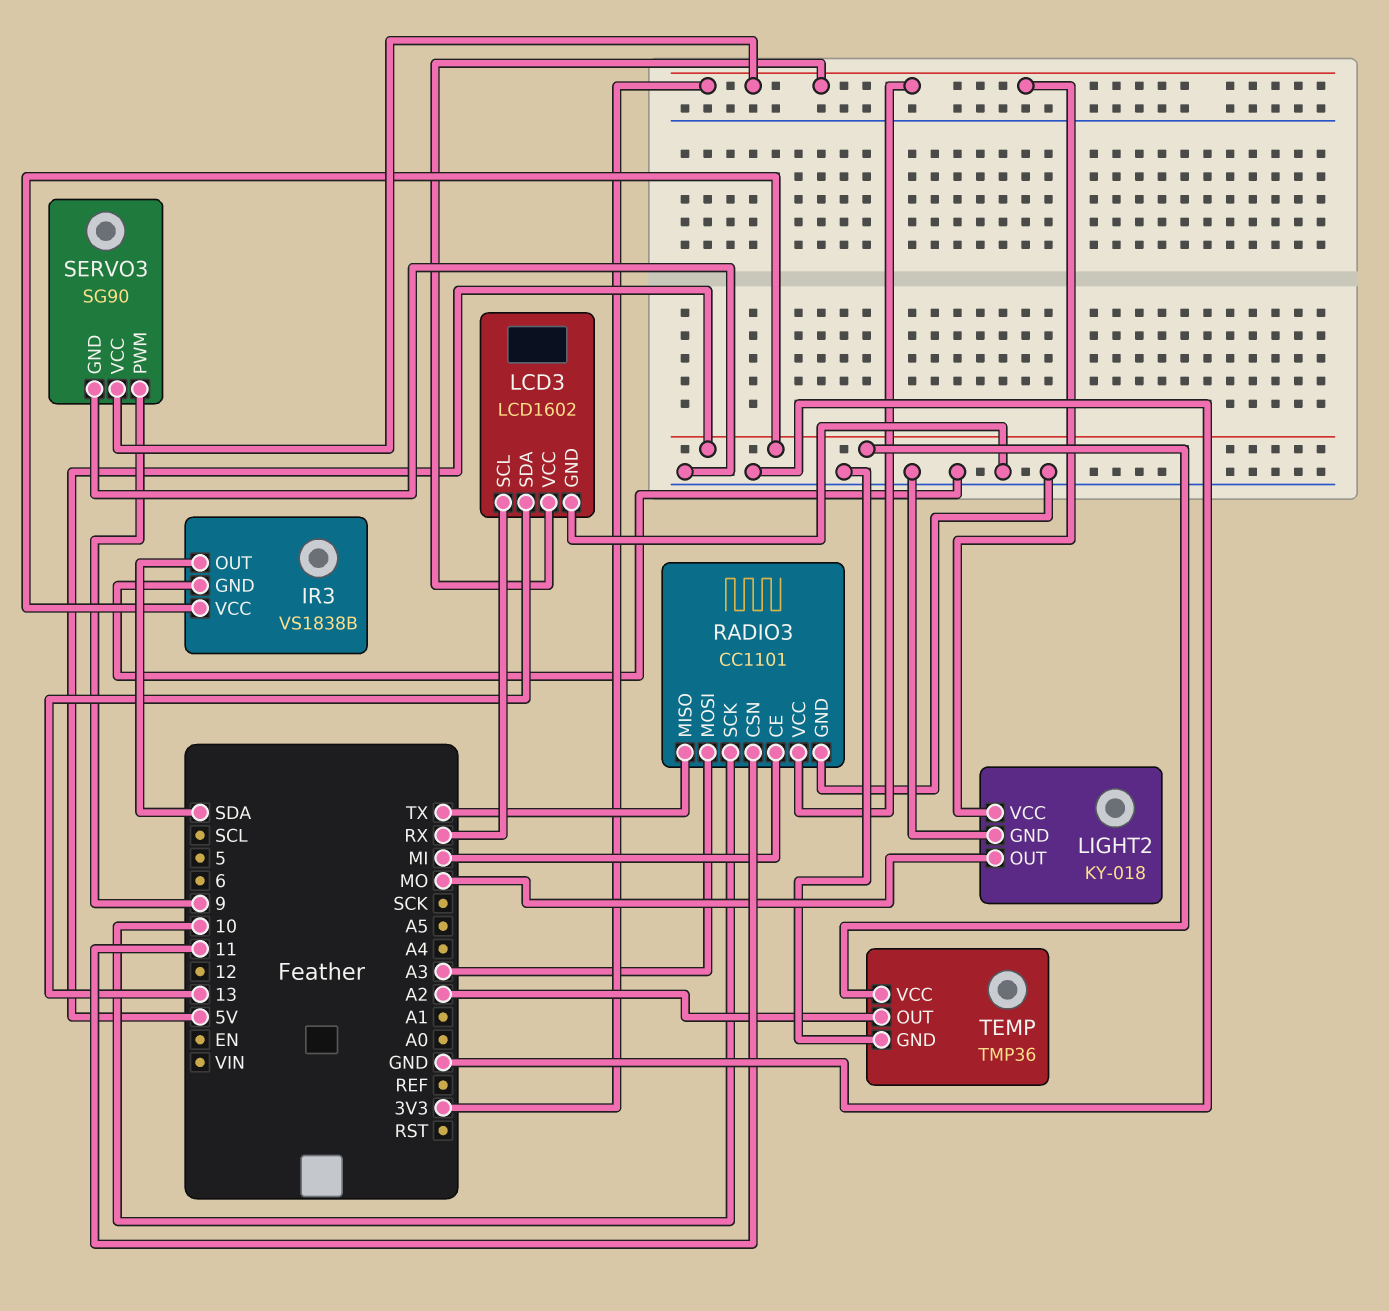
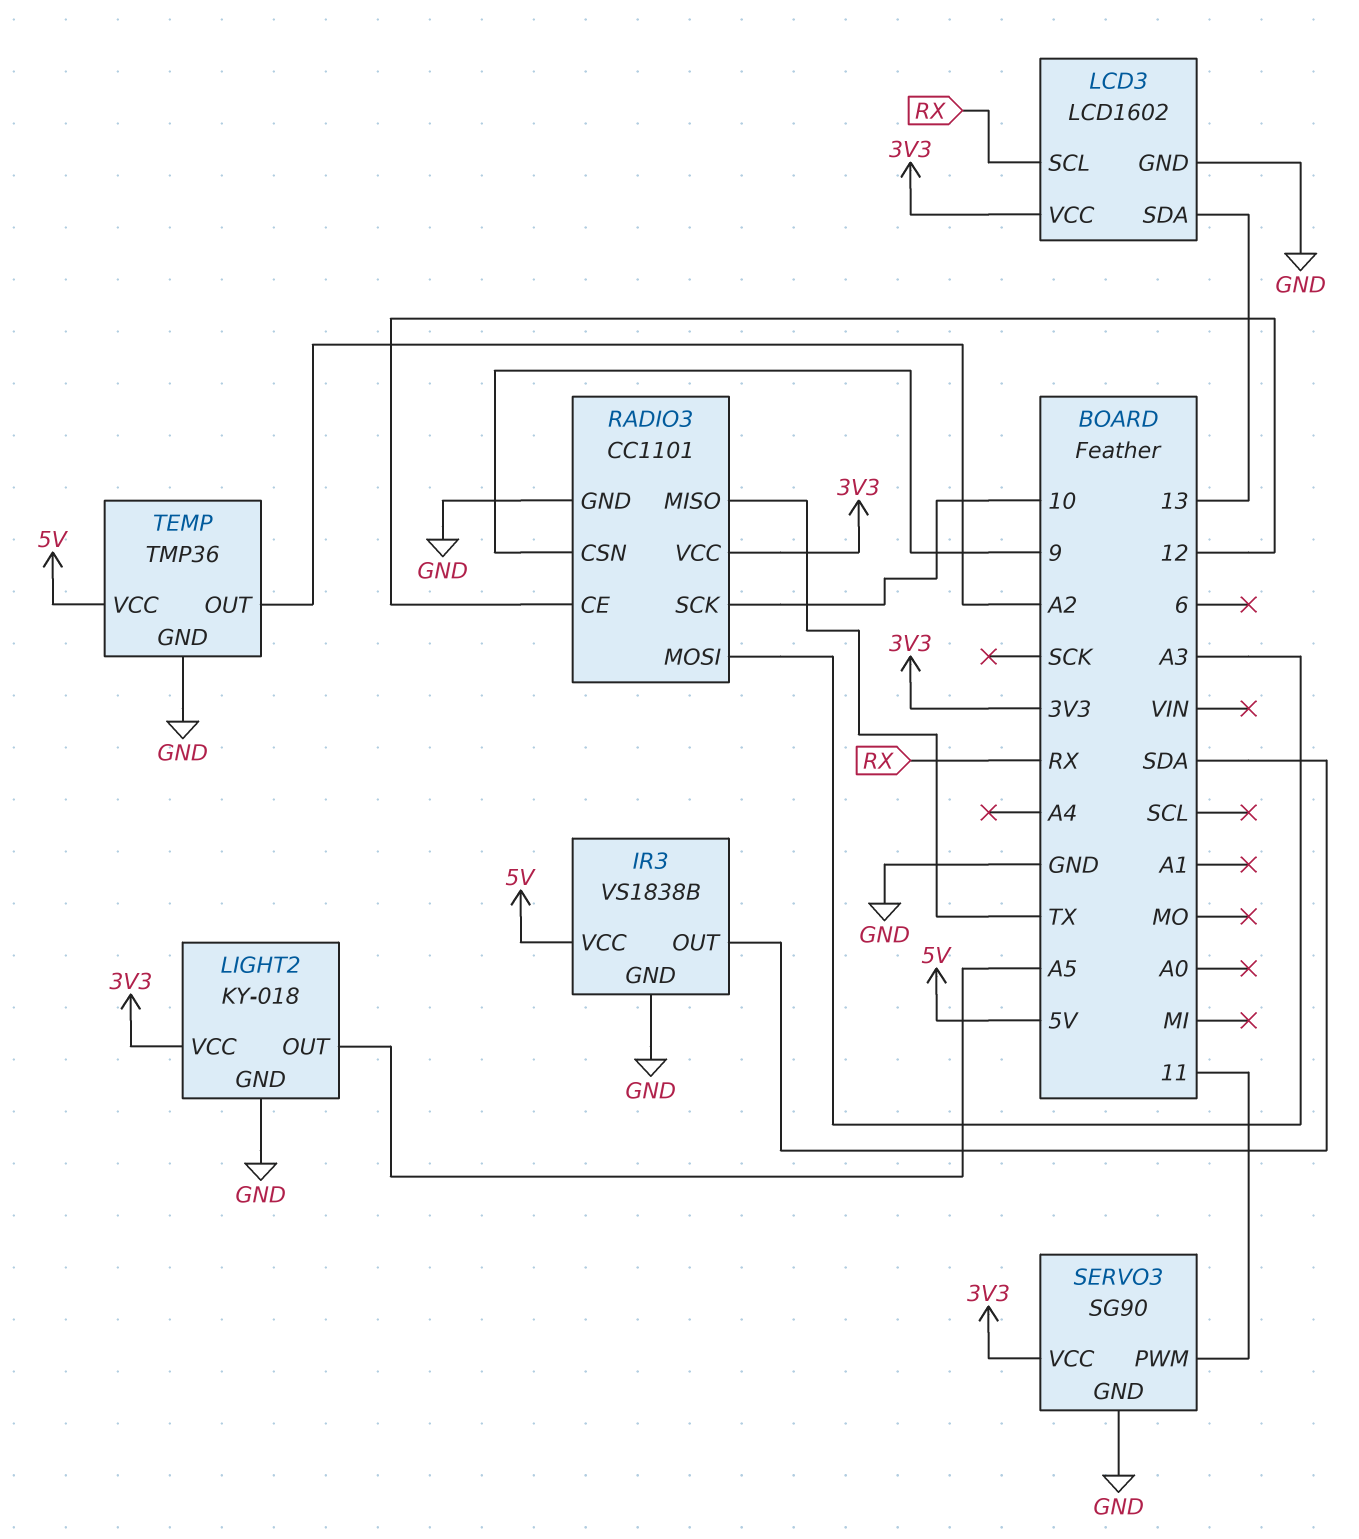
LIGHT2 pin OUT: MO -> A5
RADIO3 pin CE: MI -> 12
RADIO3 pin CSN: 11 -> 9
SERVO3 pin PWM: 9 -> 11

